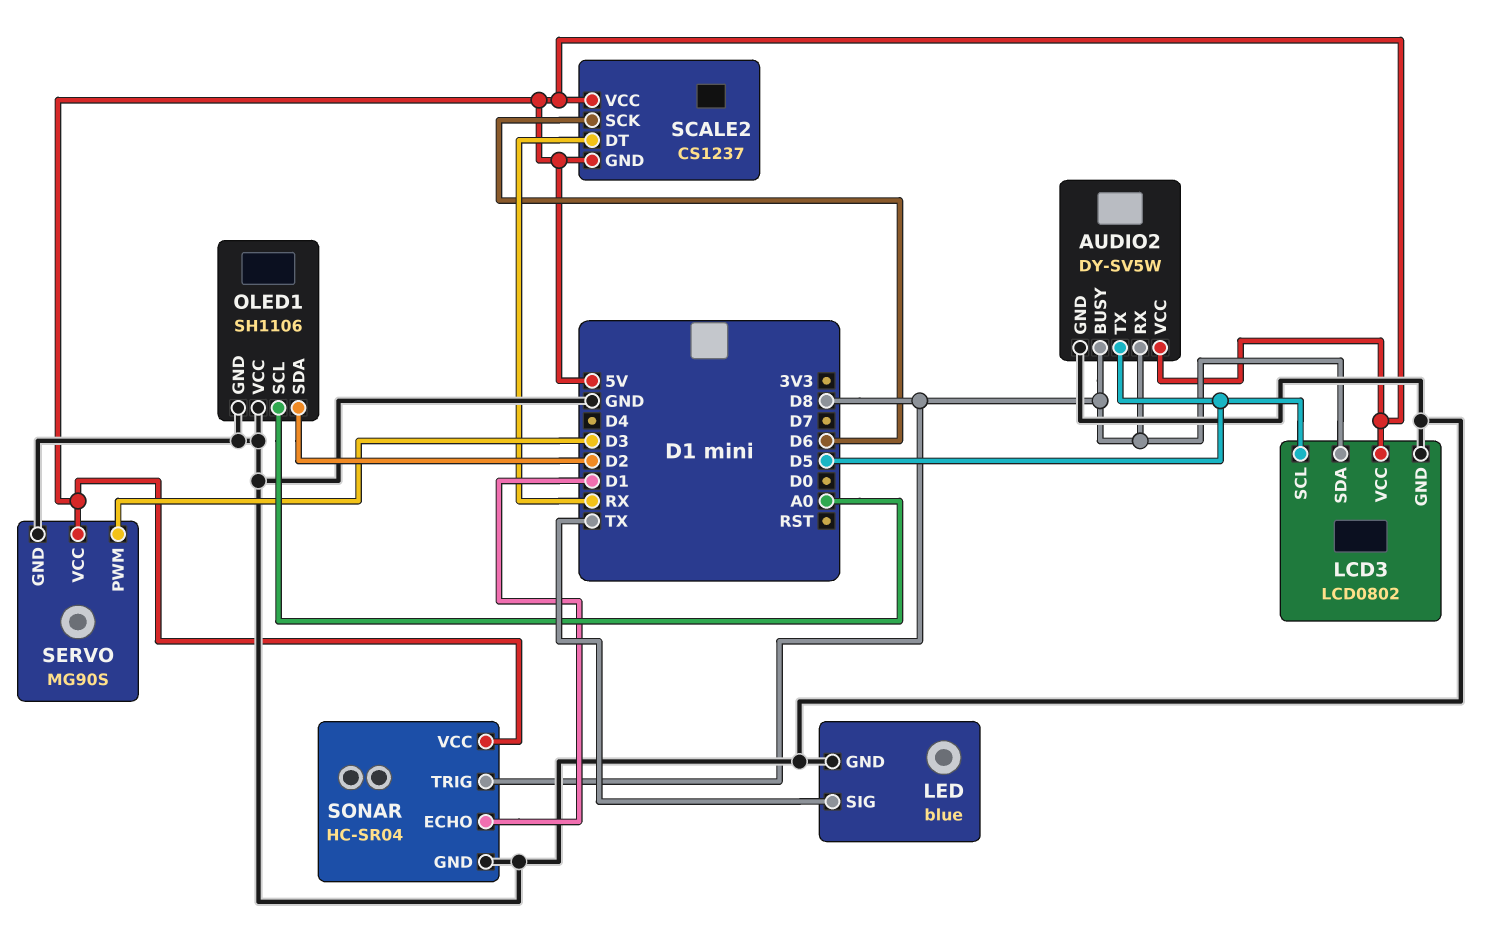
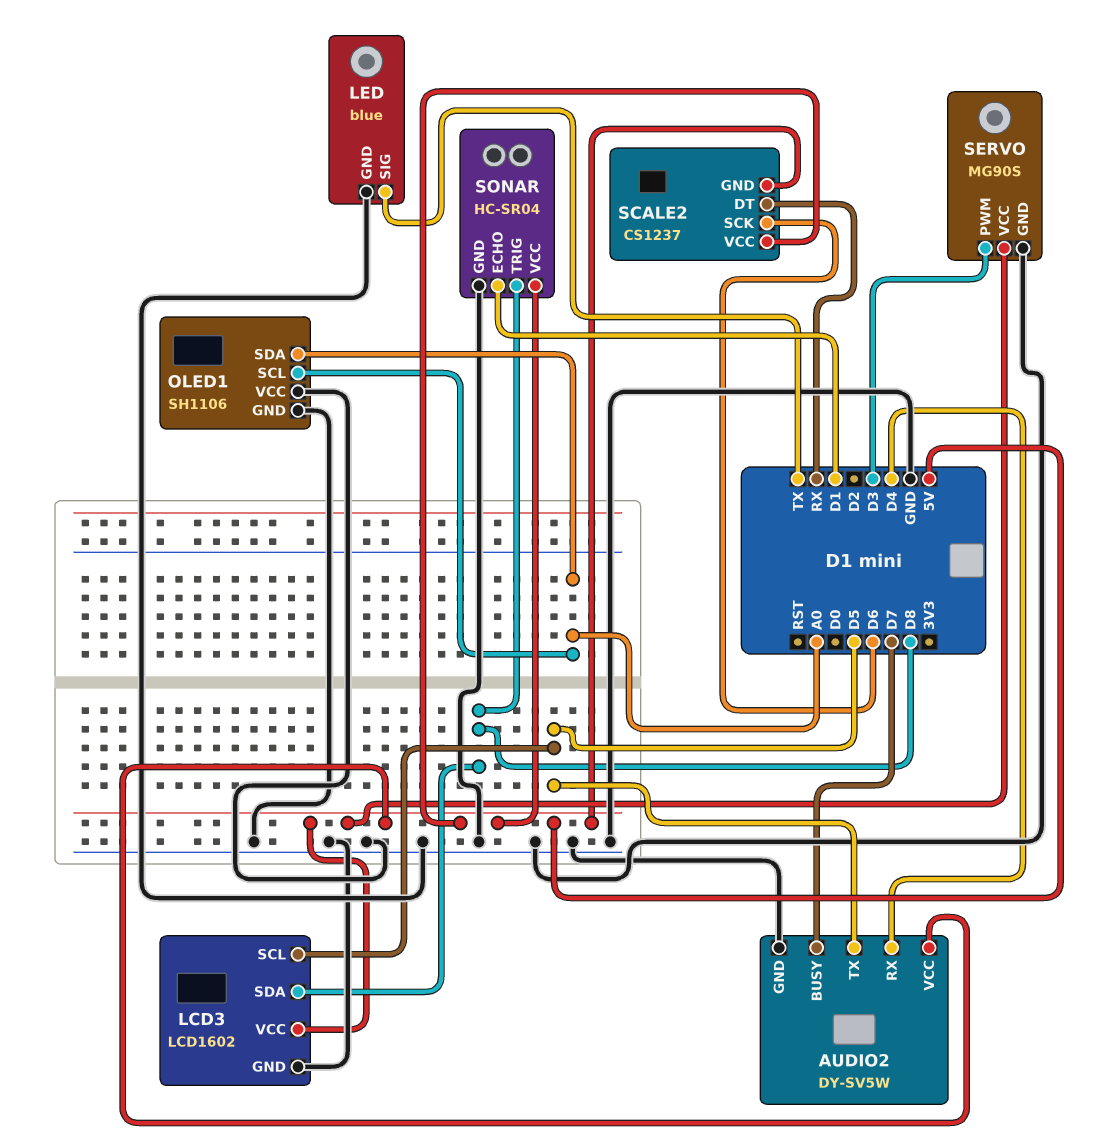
AUDIO2 pin BUSY: D8 -> D7
AUDIO2 pin RX: D8 -> D4
LCD3: LCD0802 -> LCD1602
OLED1 pin SDA: D2 -> A0

